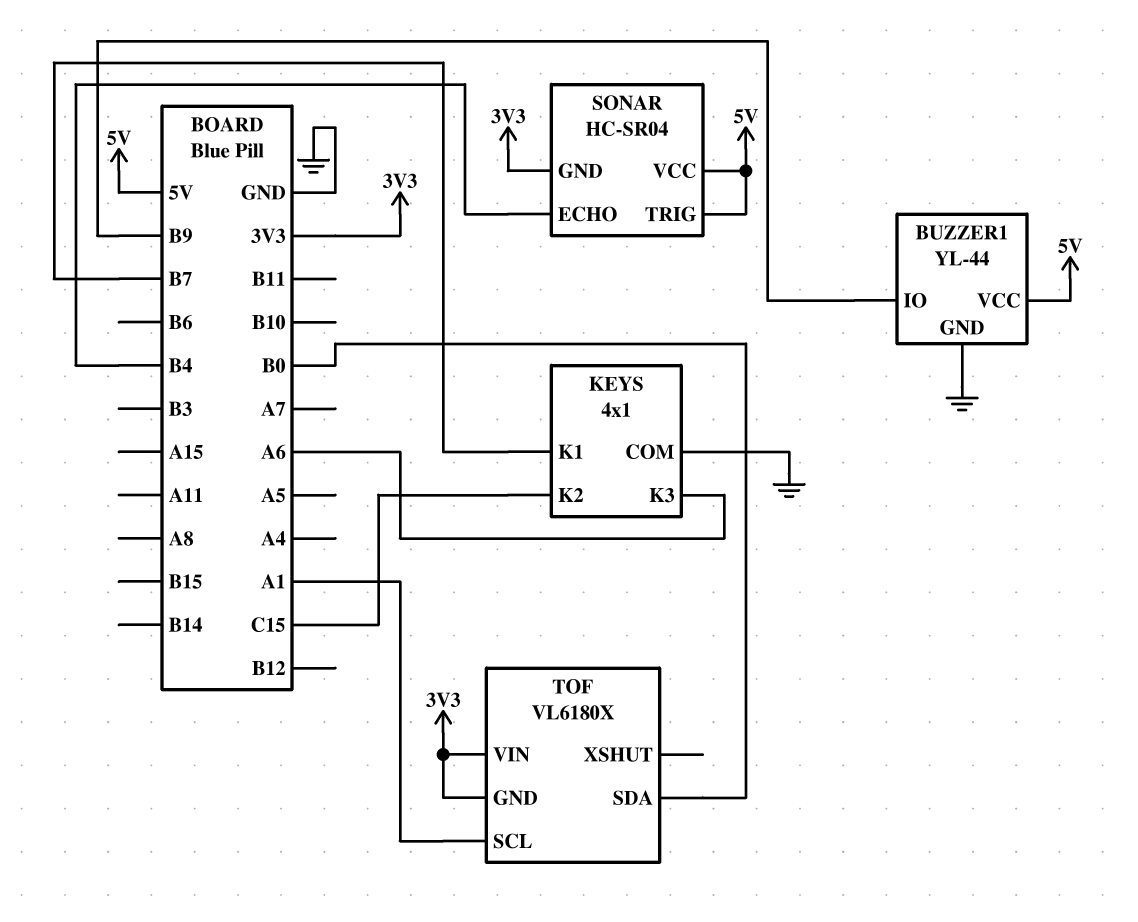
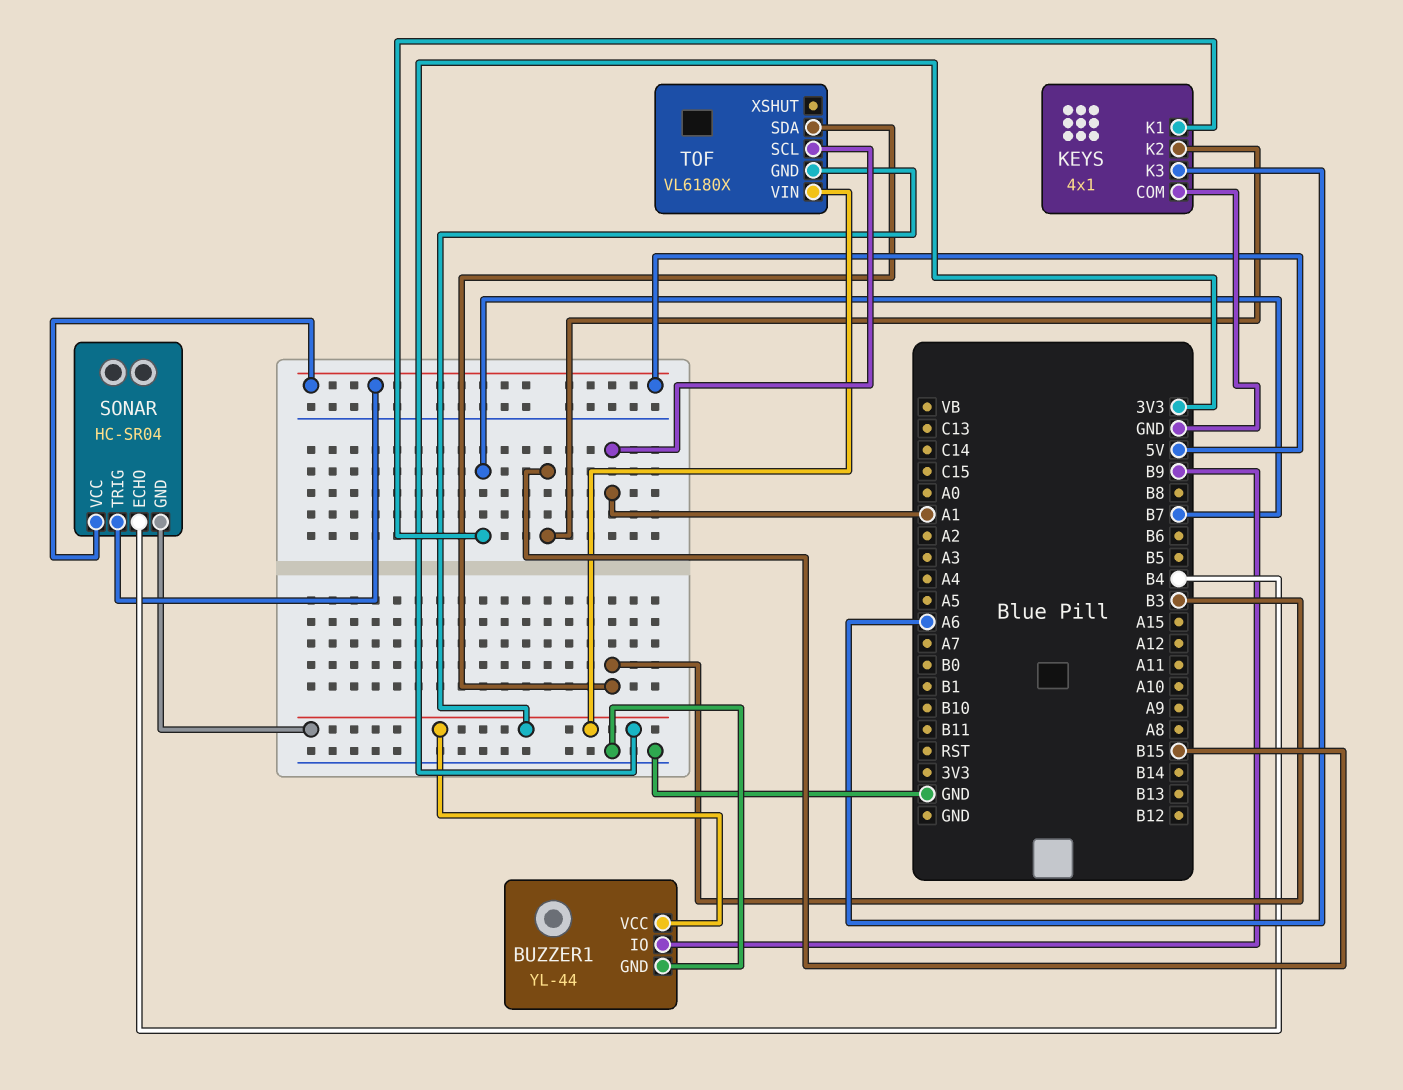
BUZZER1 pin VCC: 5V -> 3V3
KEYS pin K2: C15 -> B15
TOF pin SDA: B0 -> B3

